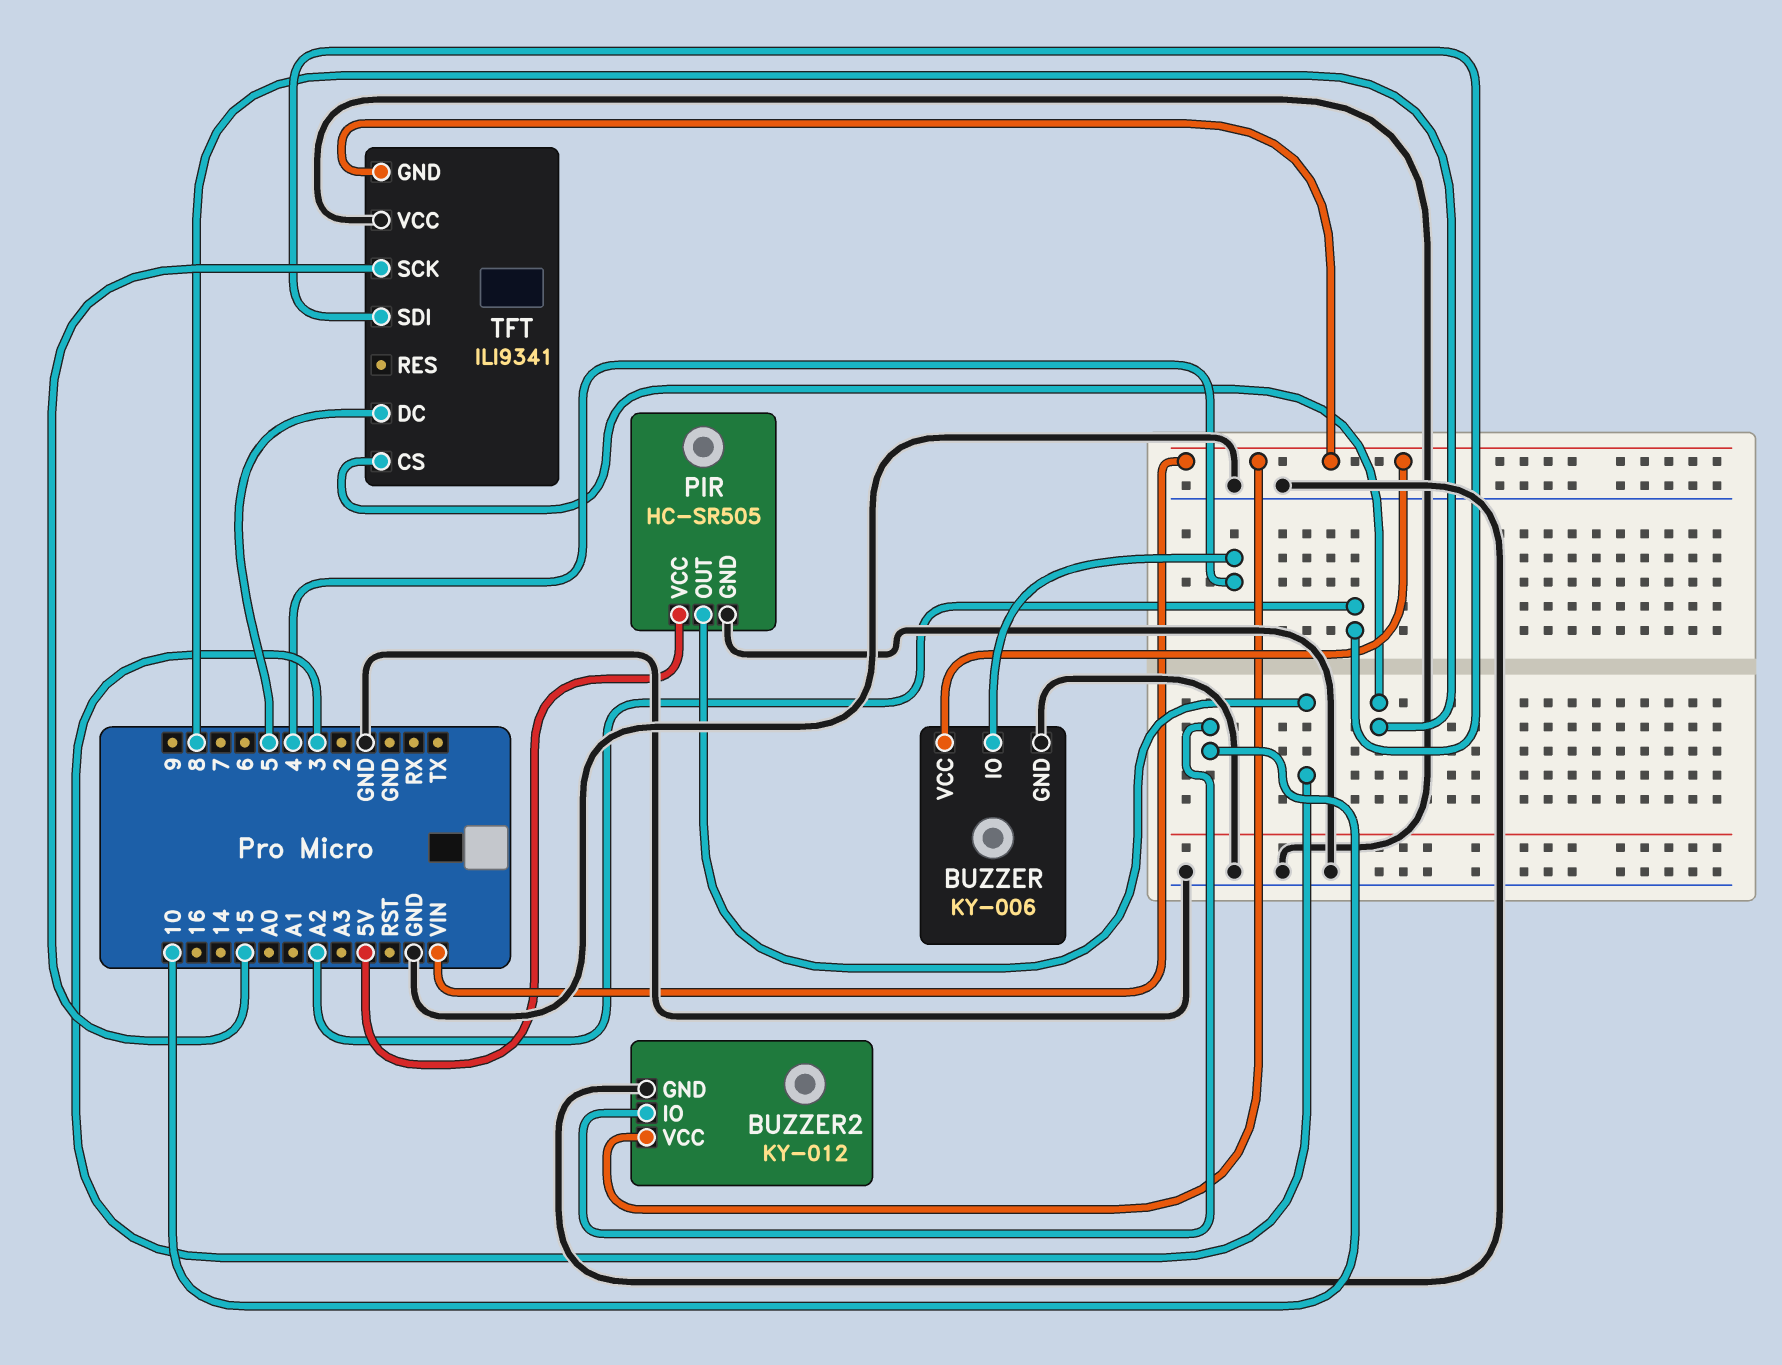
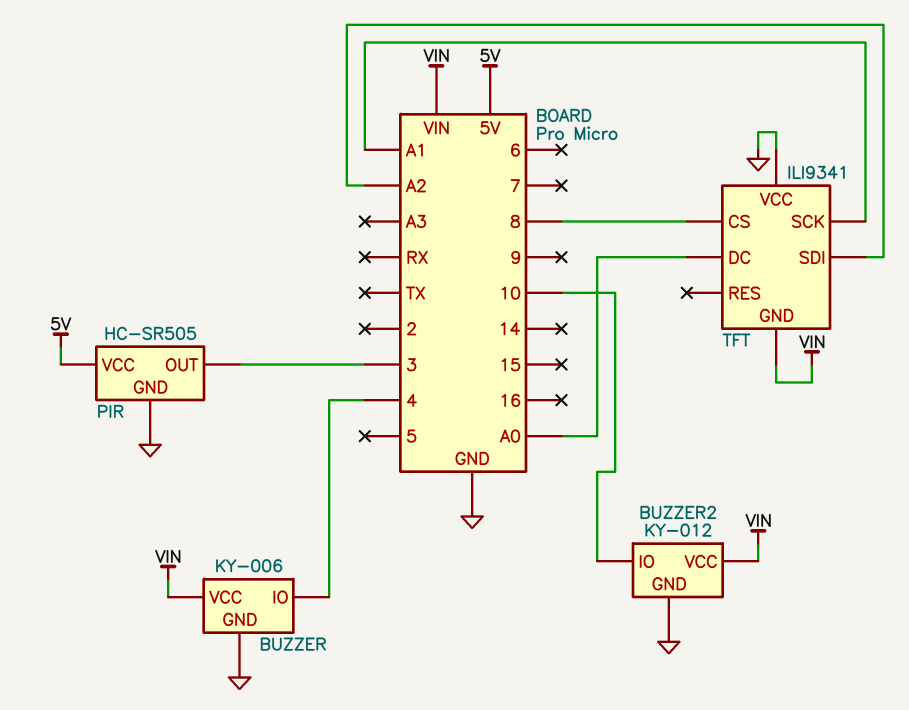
TFT pin DC: 5 -> A0
TFT pin SCK: 15 -> A1

